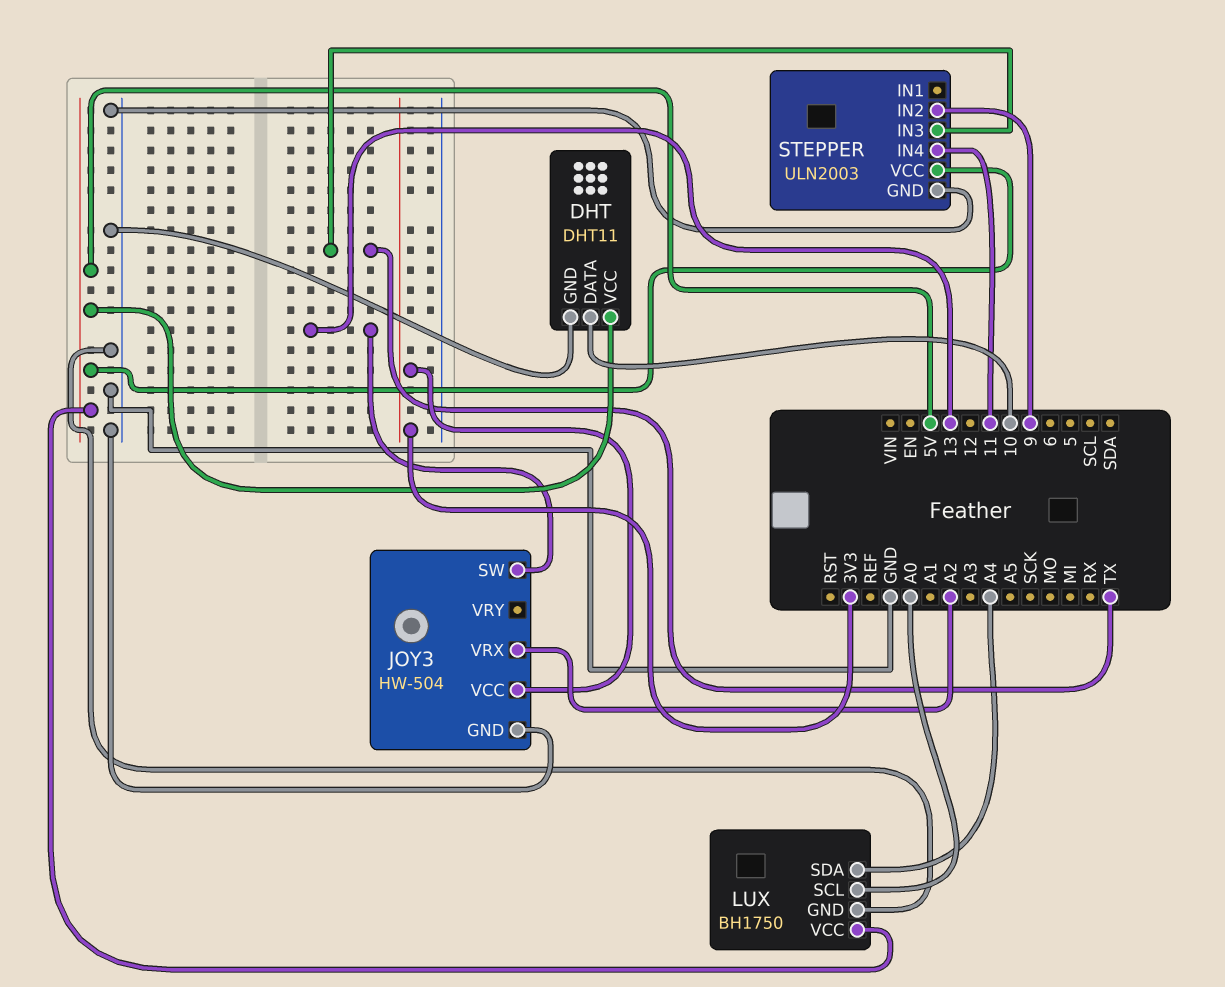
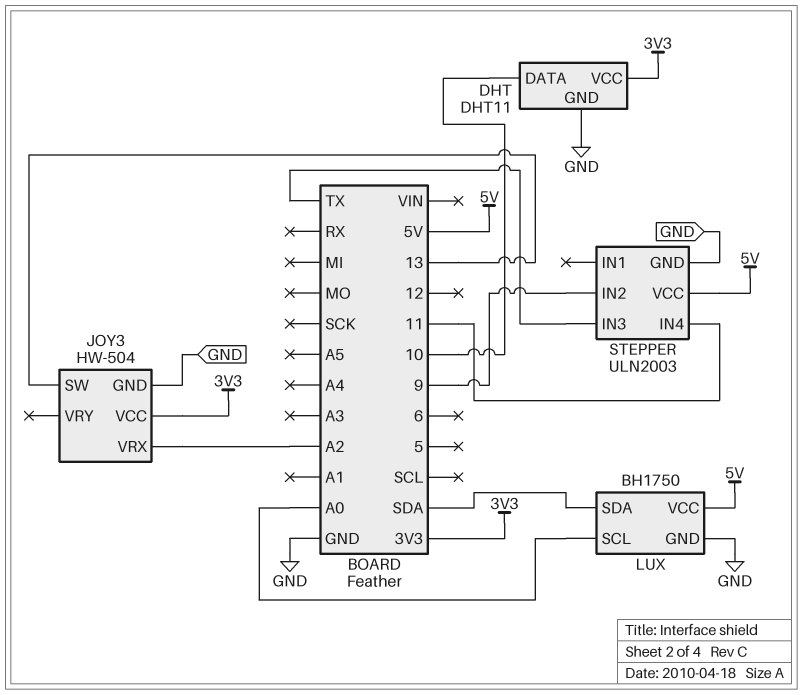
DHT pin VCC: 5V -> 3V3
LUX pin SDA: A4 -> SDA

